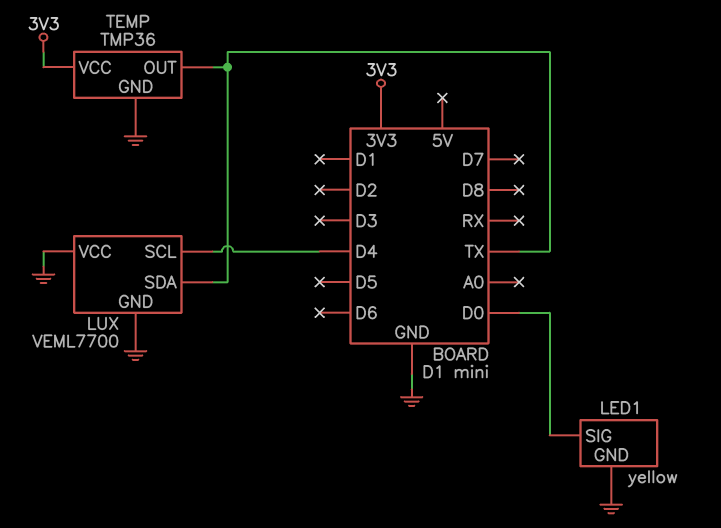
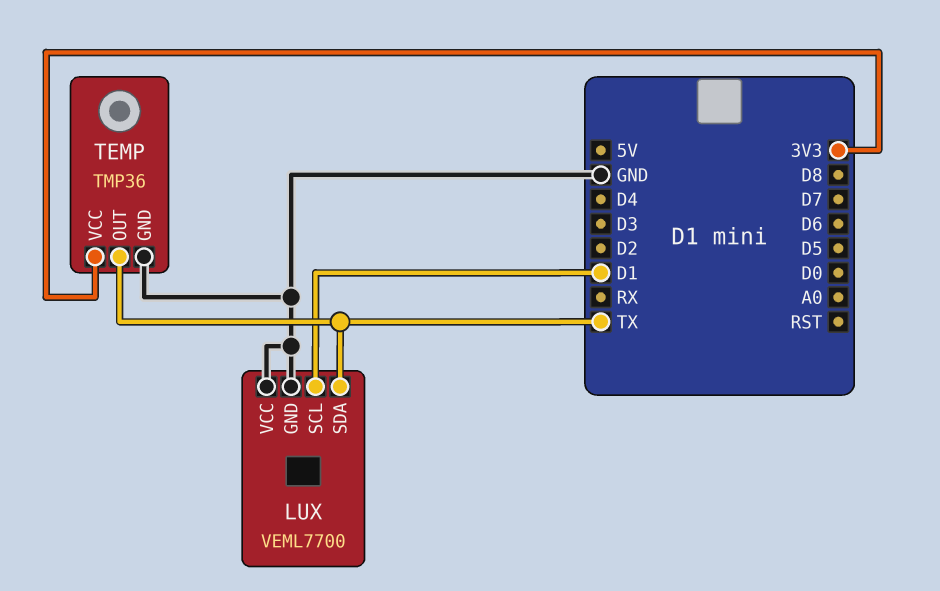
LED1: yellow -> none
LED1 pin GND: GND -> none
LED1 pin SIG: D0 -> none
LUX pin SCL: D4 -> D1

